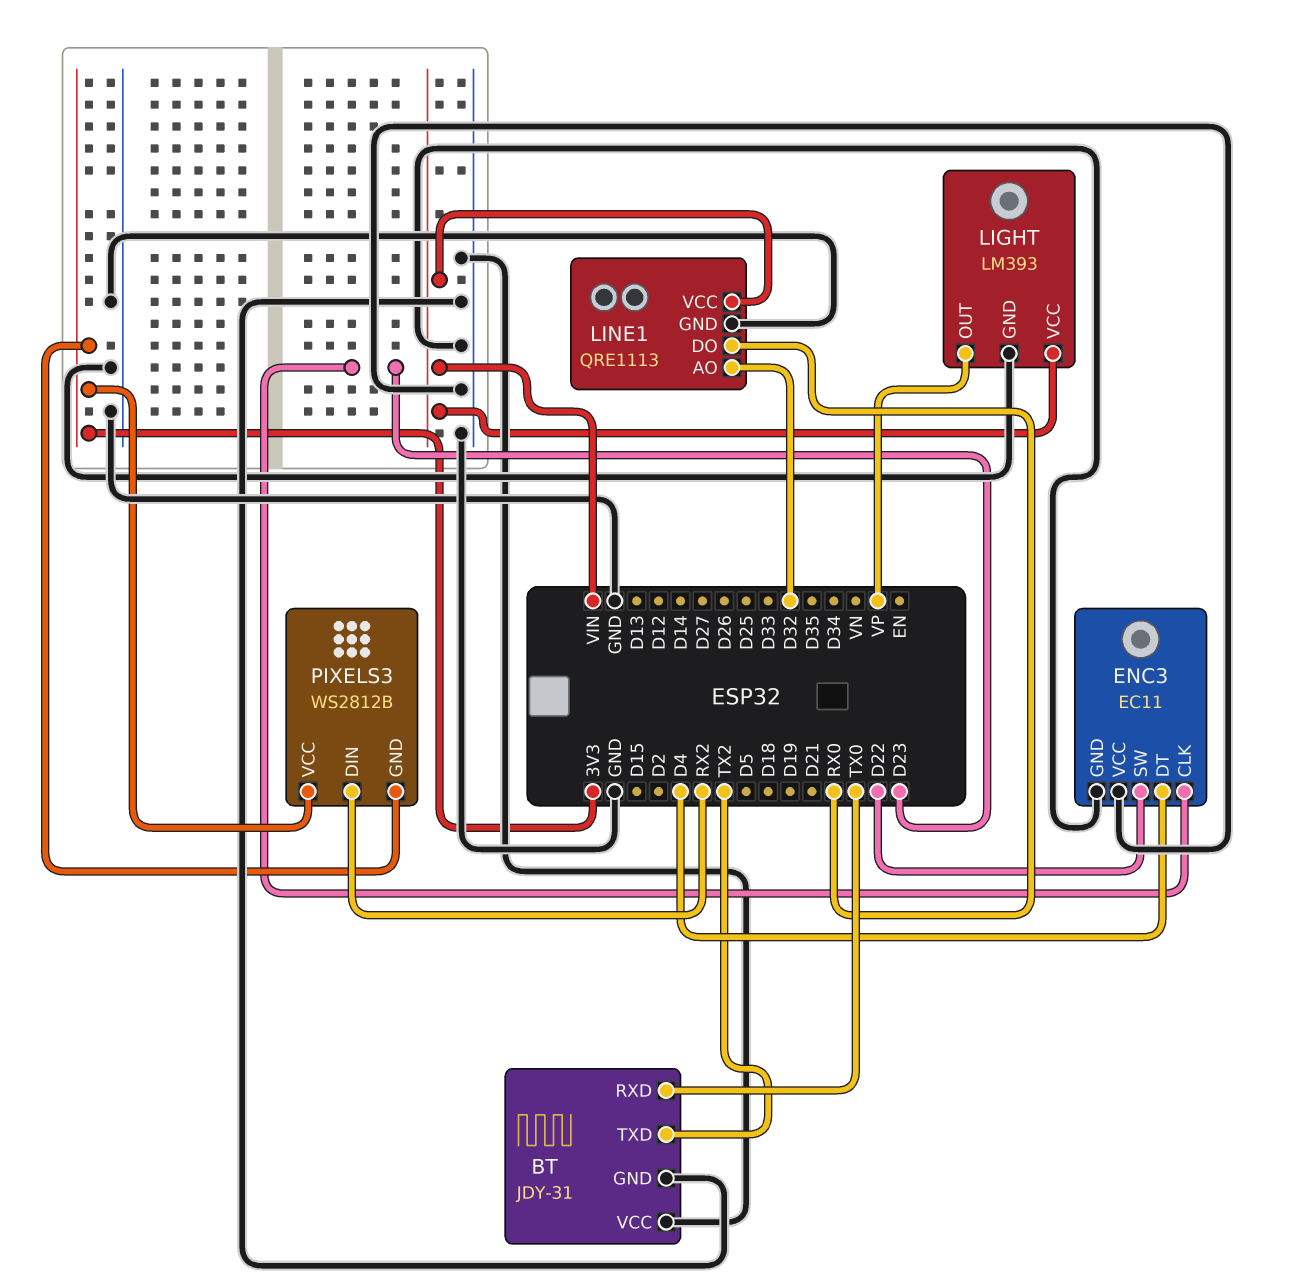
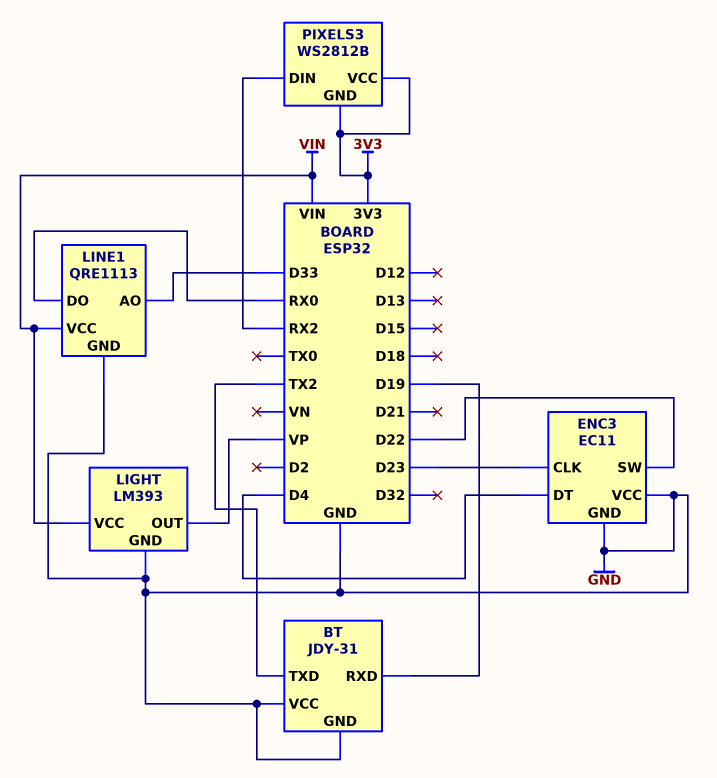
BT pin RXD: TX0 -> D19
LINE1 pin AO: D32 -> D33

